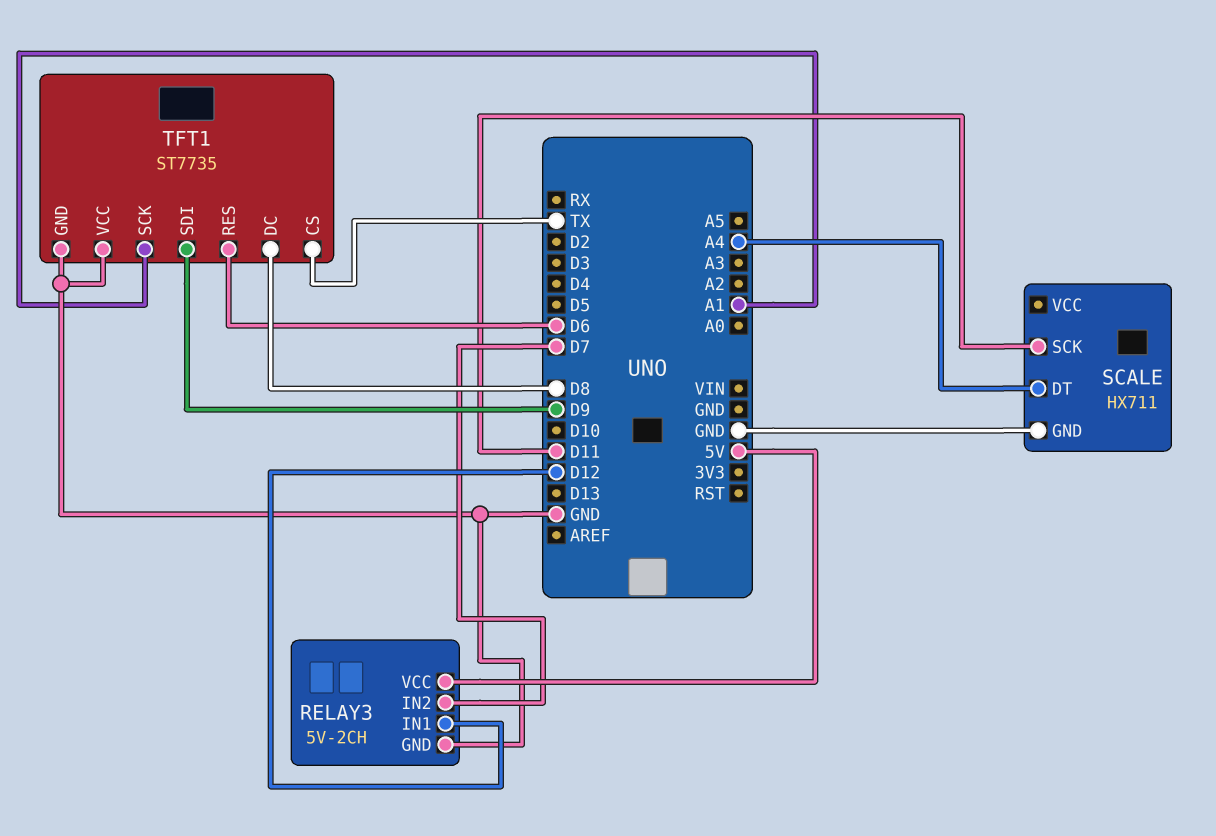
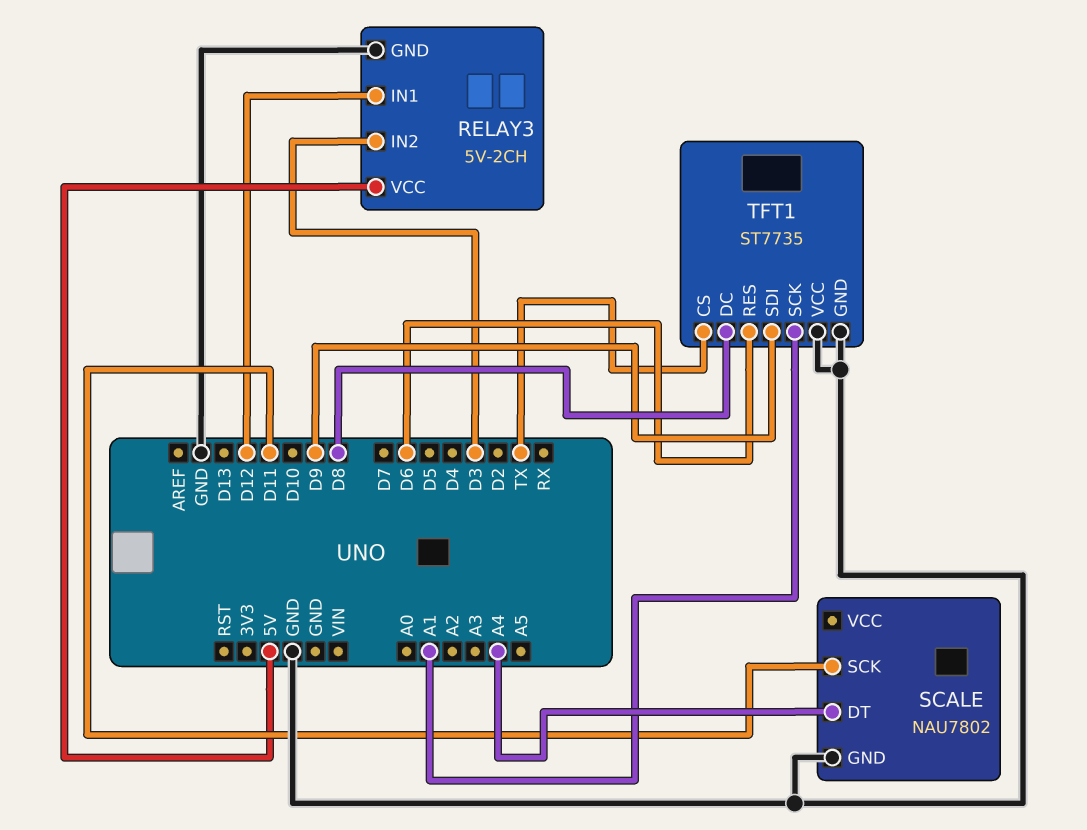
RELAY3 pin IN2: D7 -> D3
SCALE: HX711 -> NAU7802

